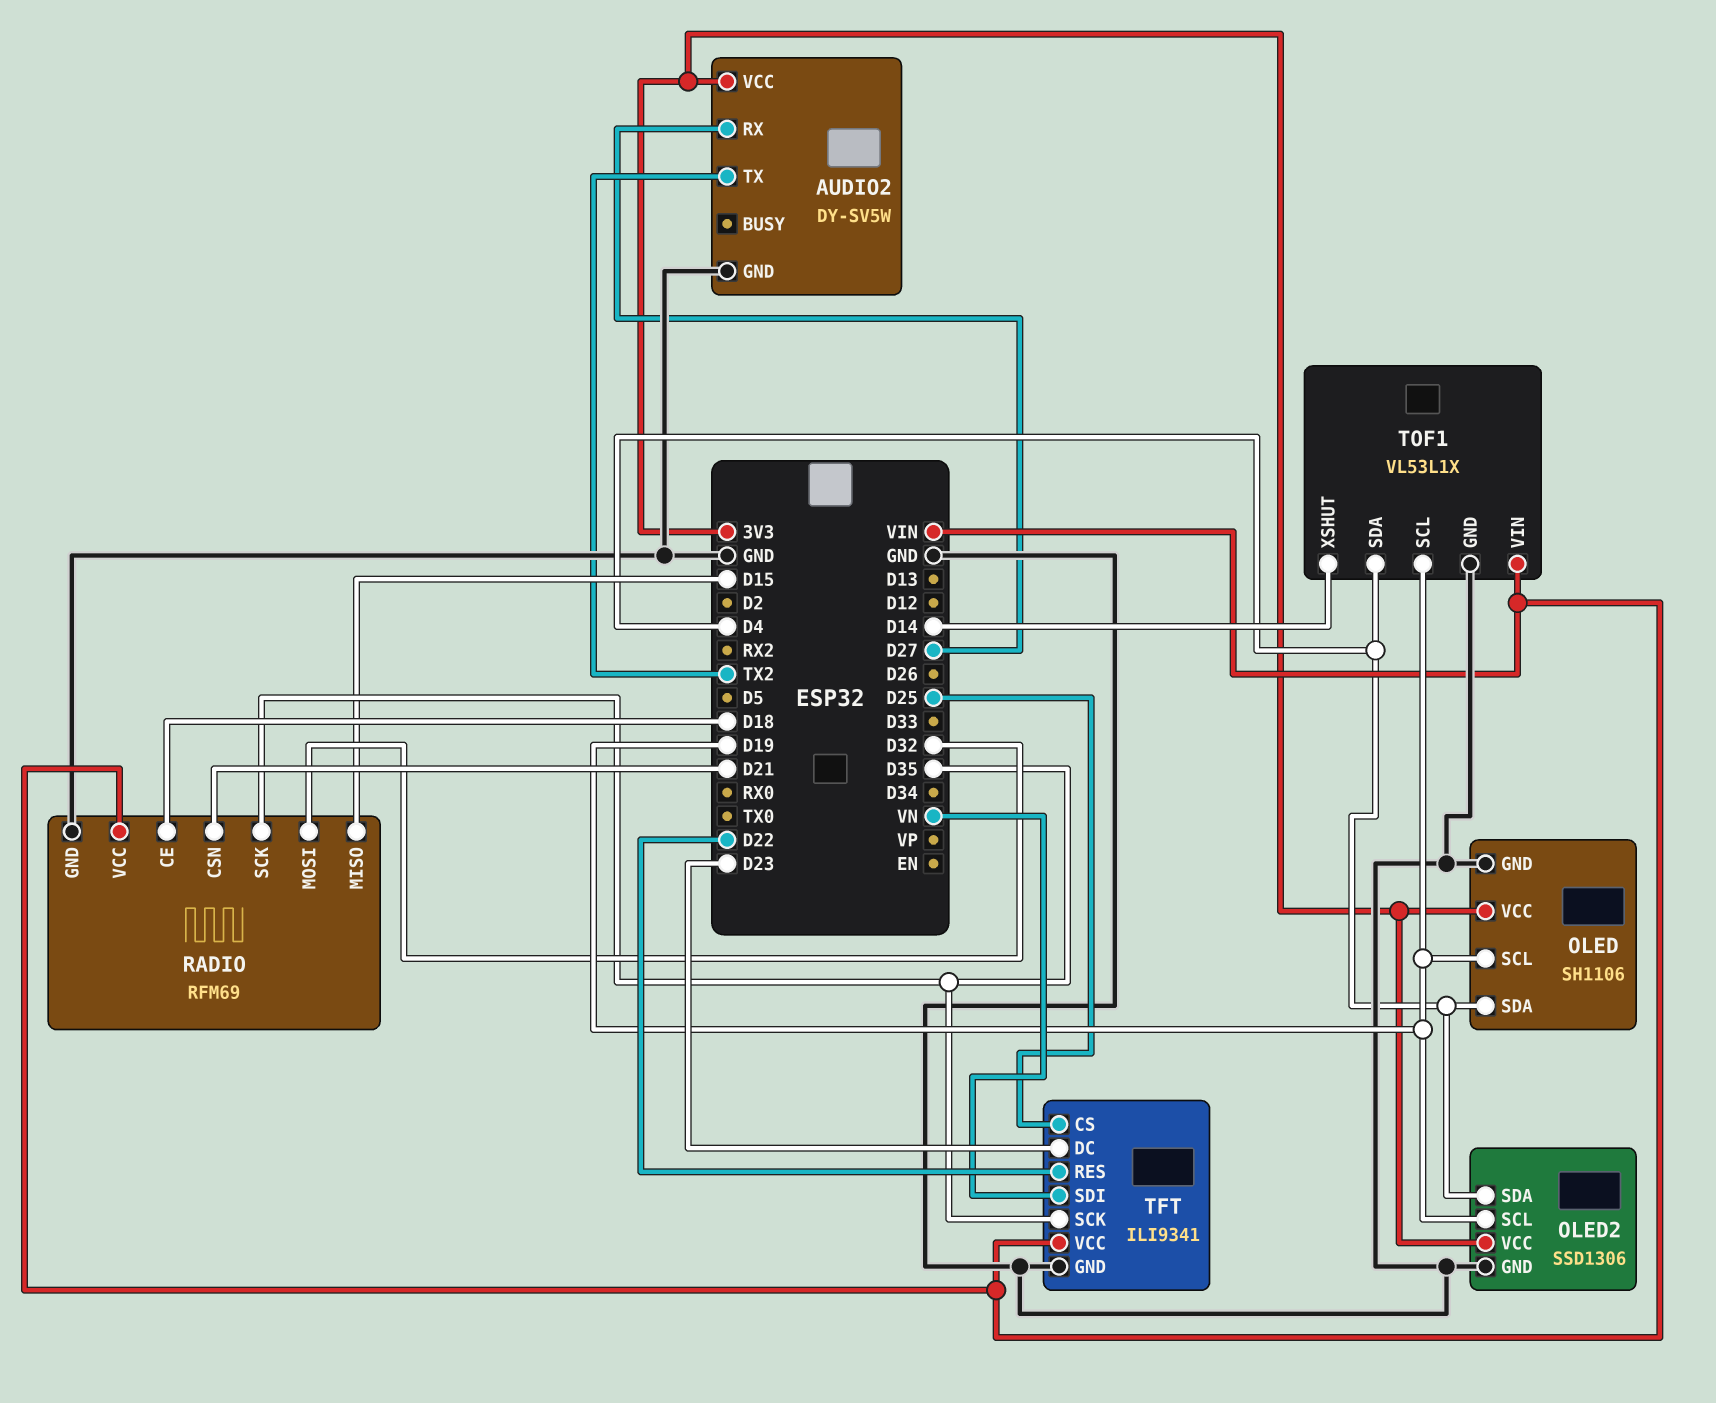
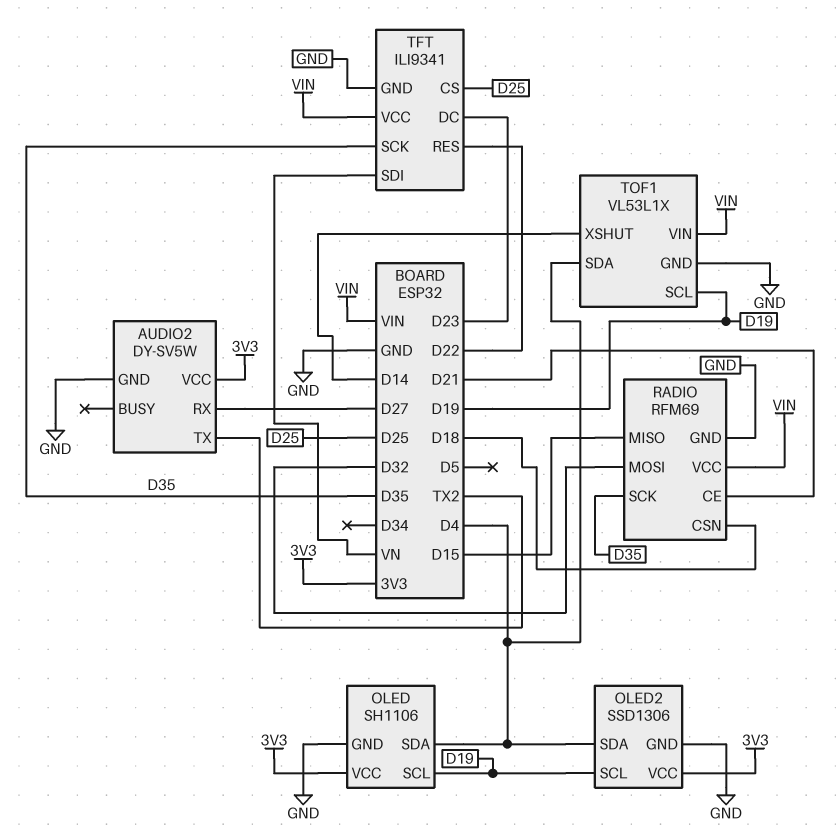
RADIO pin CE: D18 -> D21
RADIO pin CSN: D21 -> D18

